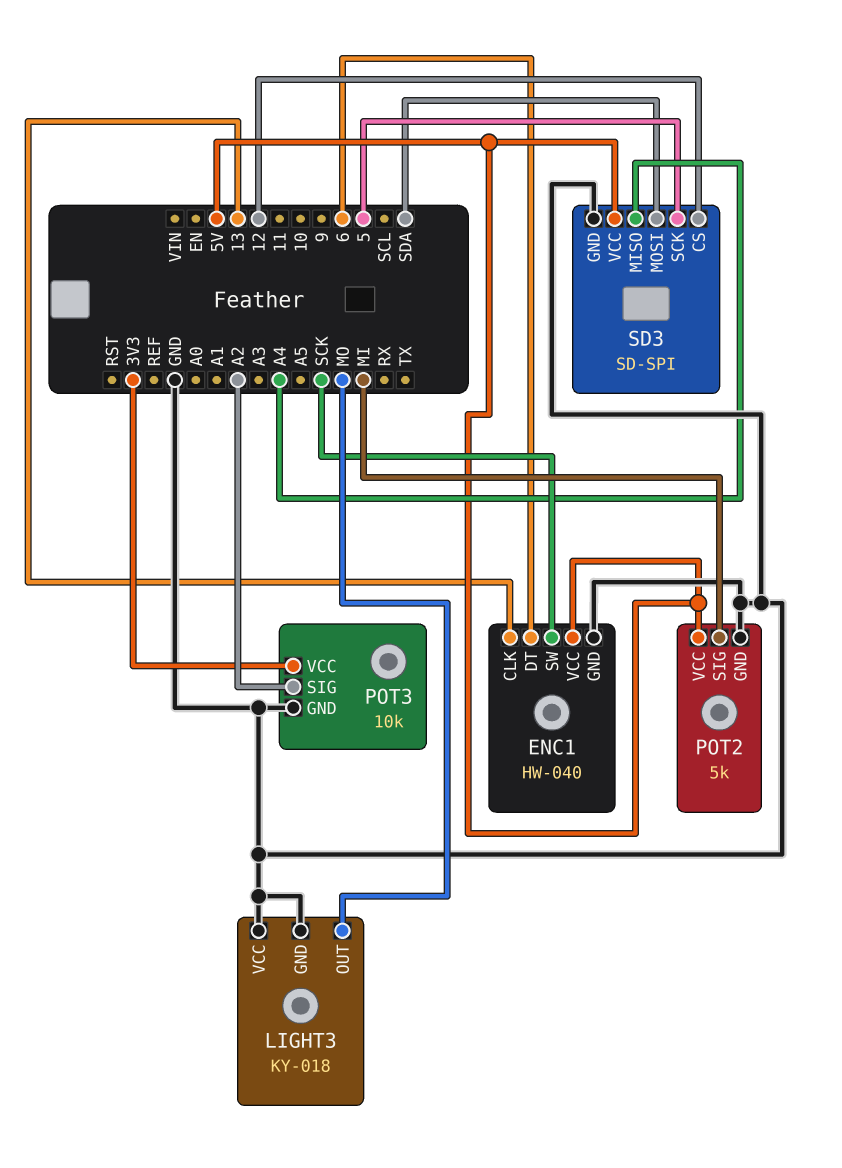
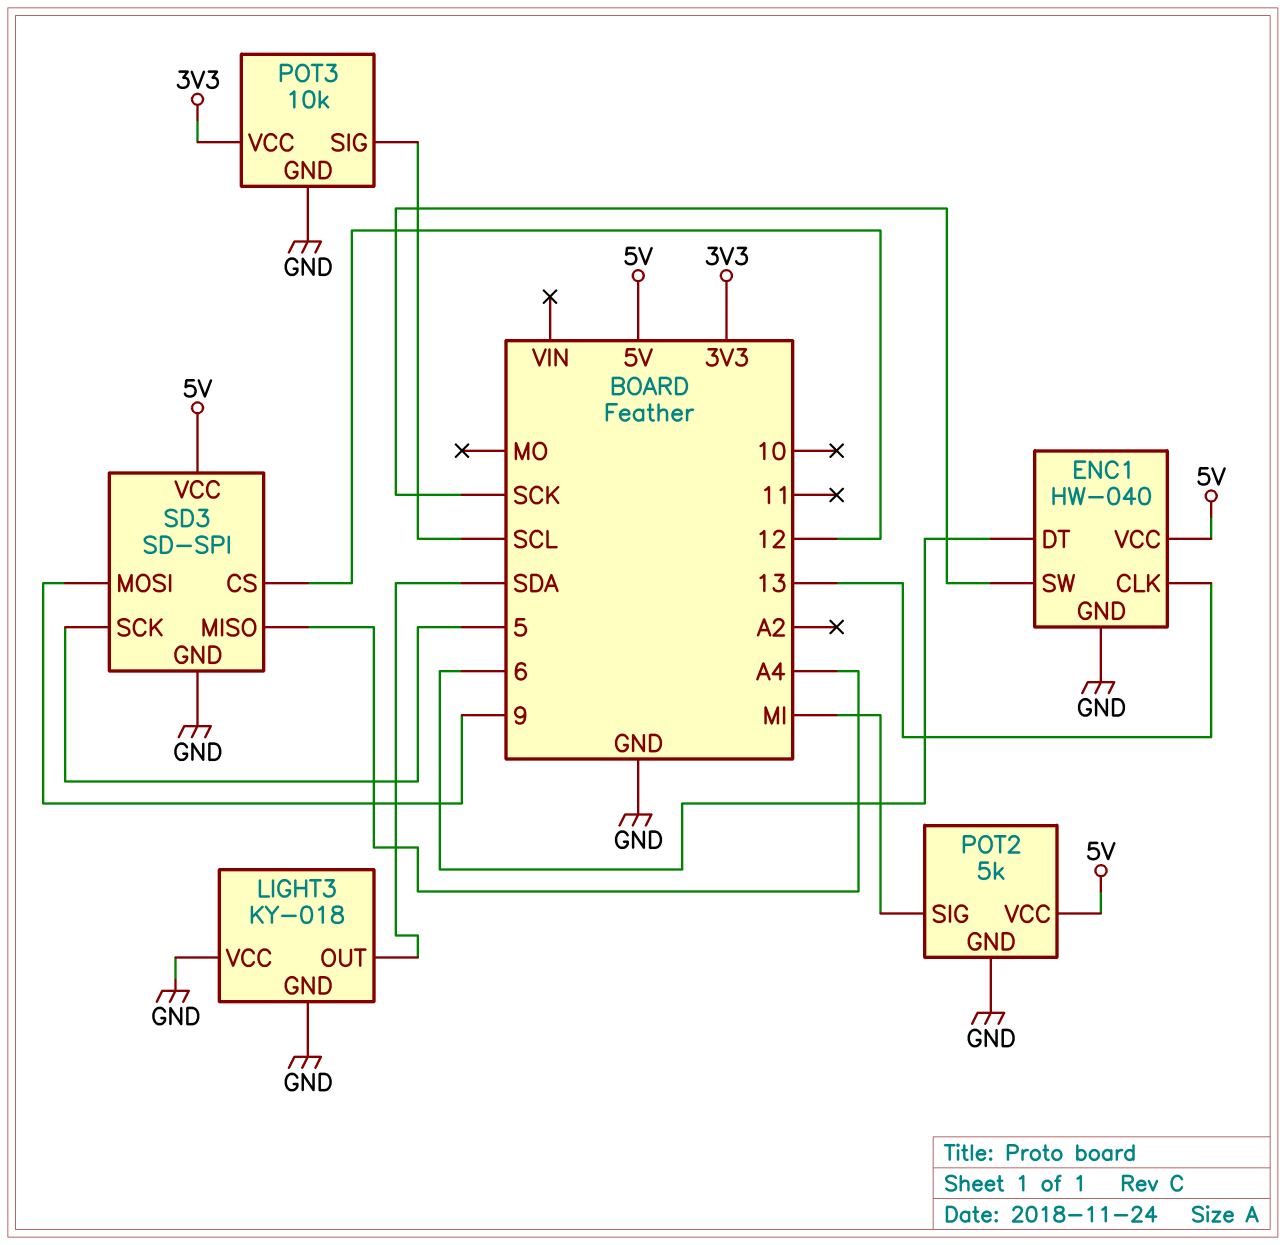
LIGHT3 pin OUT: MO -> SDA
POT3 pin SIG: A2 -> SCL
SD3 pin MOSI: SDA -> 9

